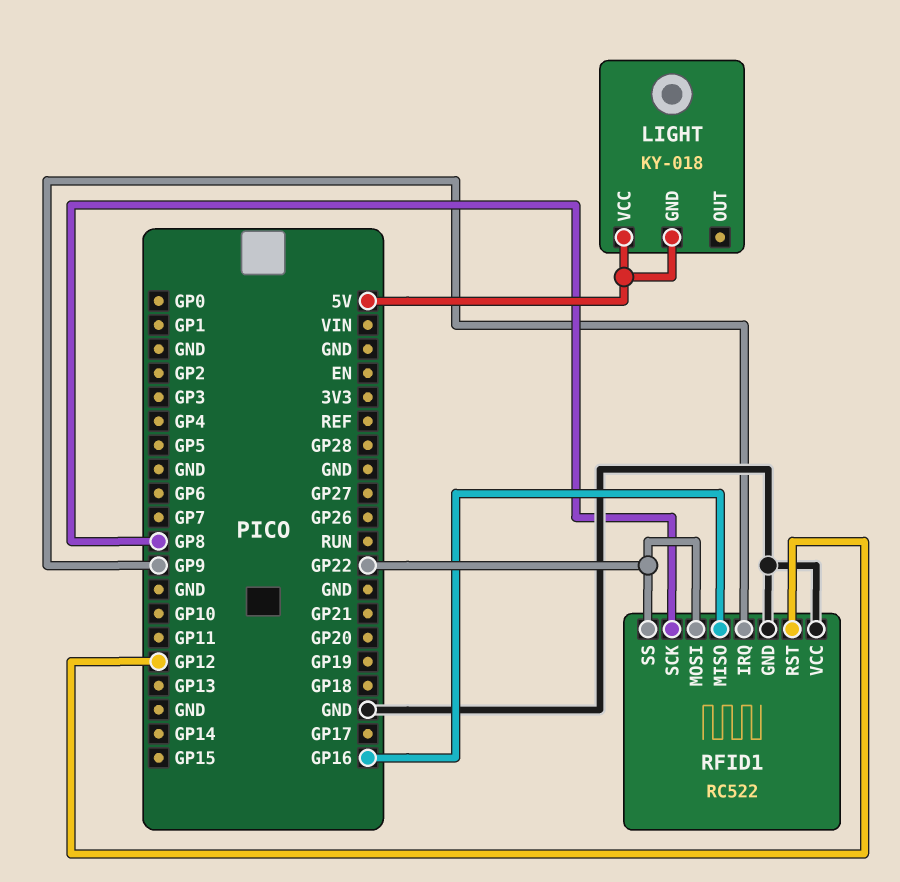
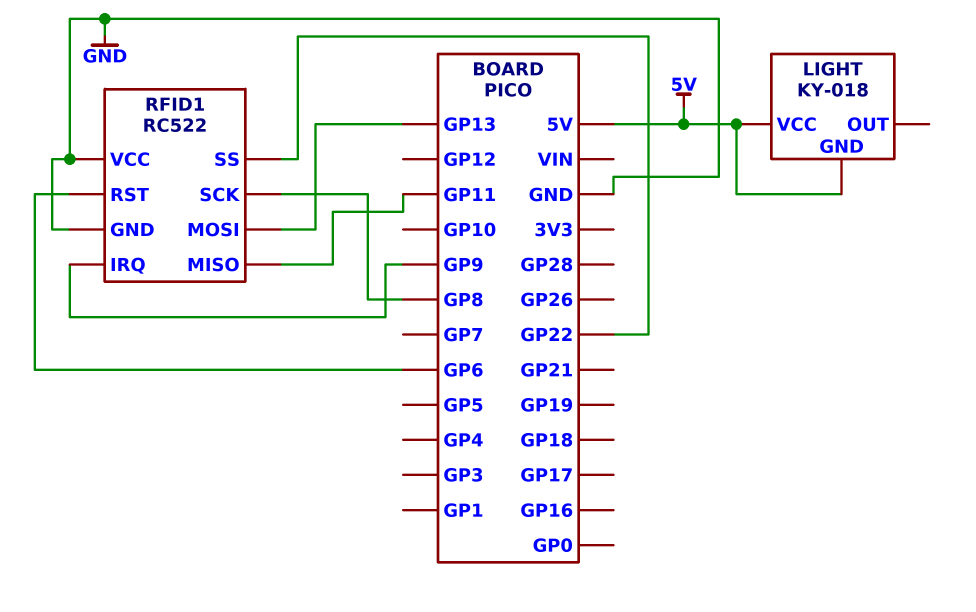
RFID1 pin MISO: GP16 -> GP11
RFID1 pin MOSI: GP22 -> GP13
RFID1 pin RST: GP12 -> GP6

